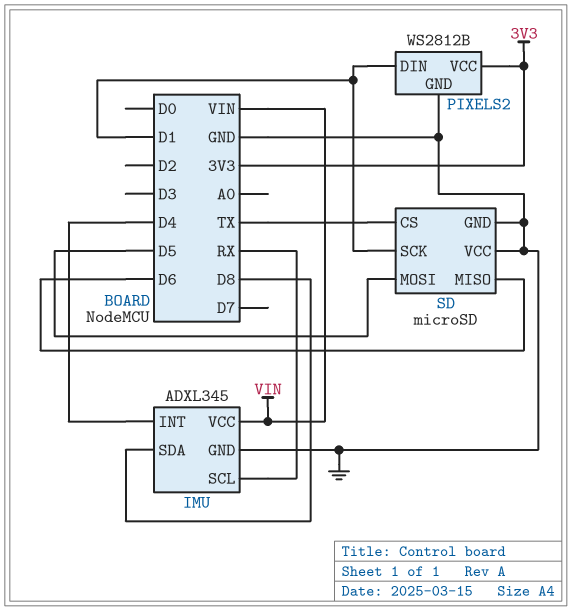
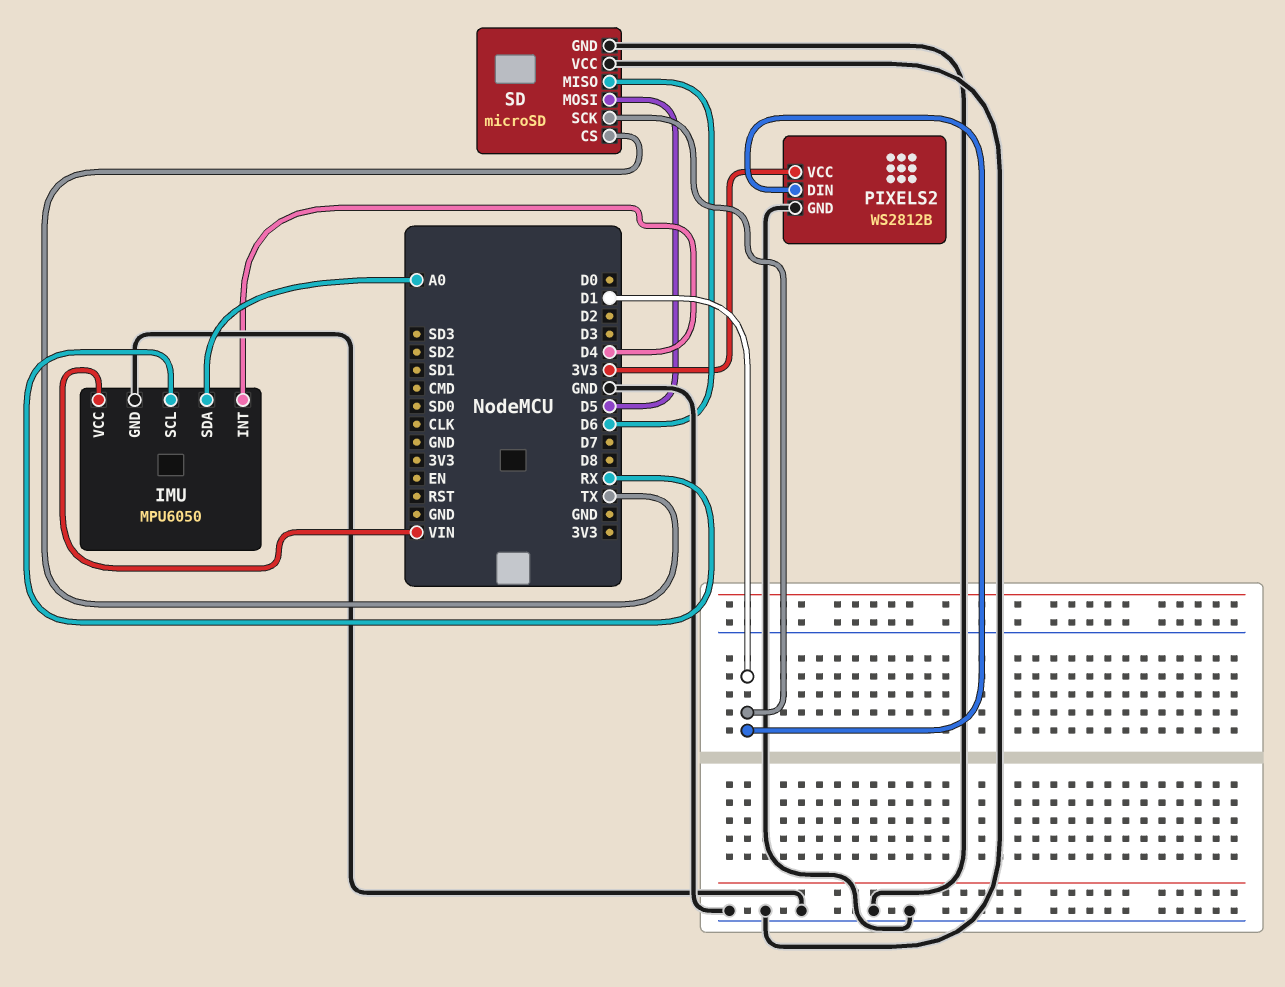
IMU: ADXL345 -> MPU6050
IMU pin SDA: D8 -> A0

